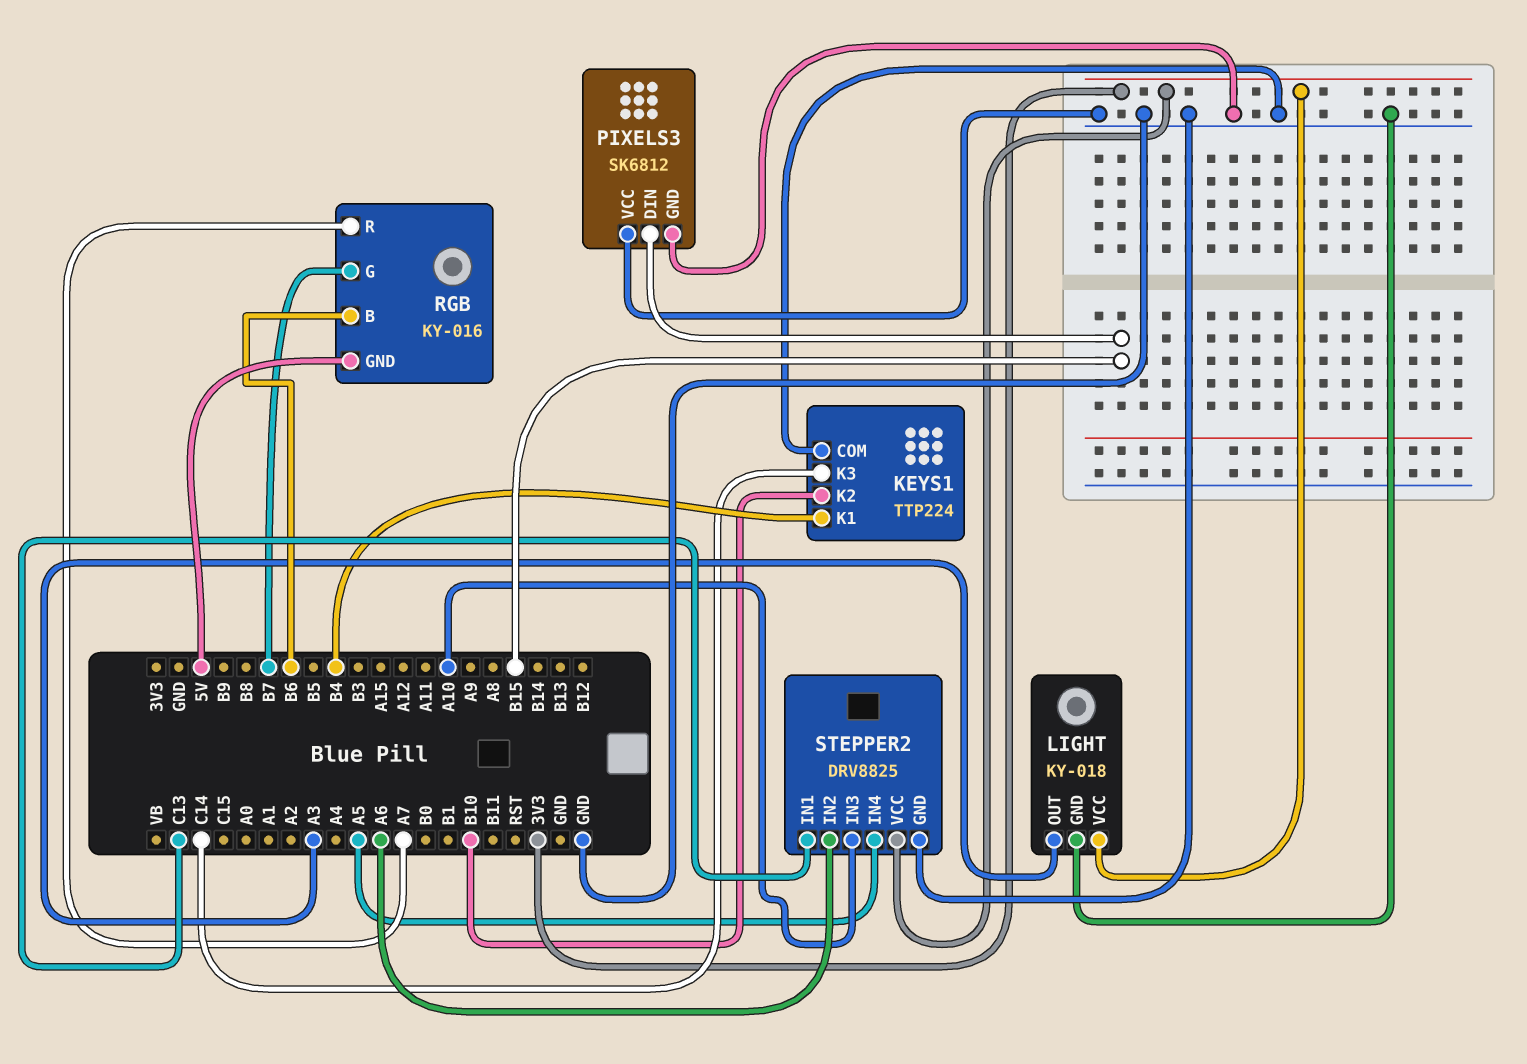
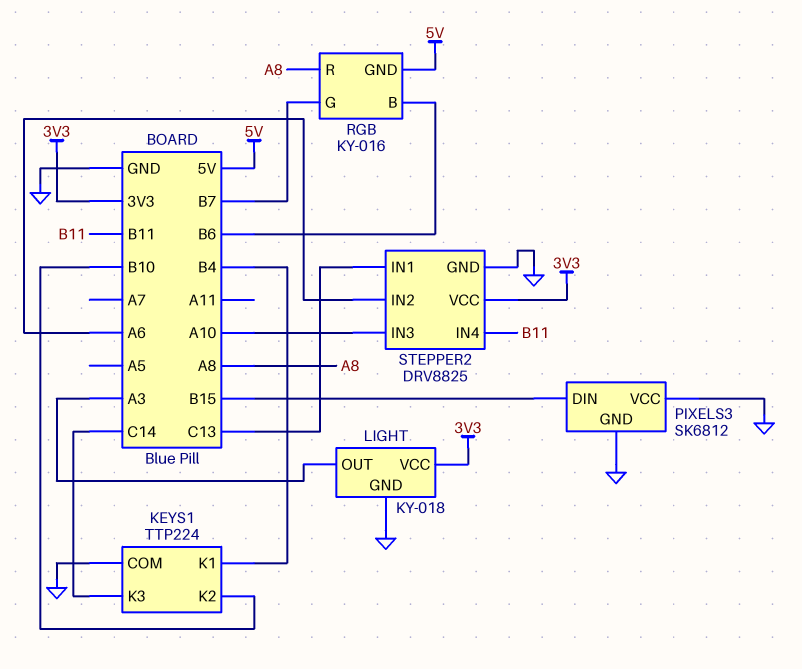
RGB pin R: A7 -> A8
STEPPER2 pin IN4: A5 -> B11

